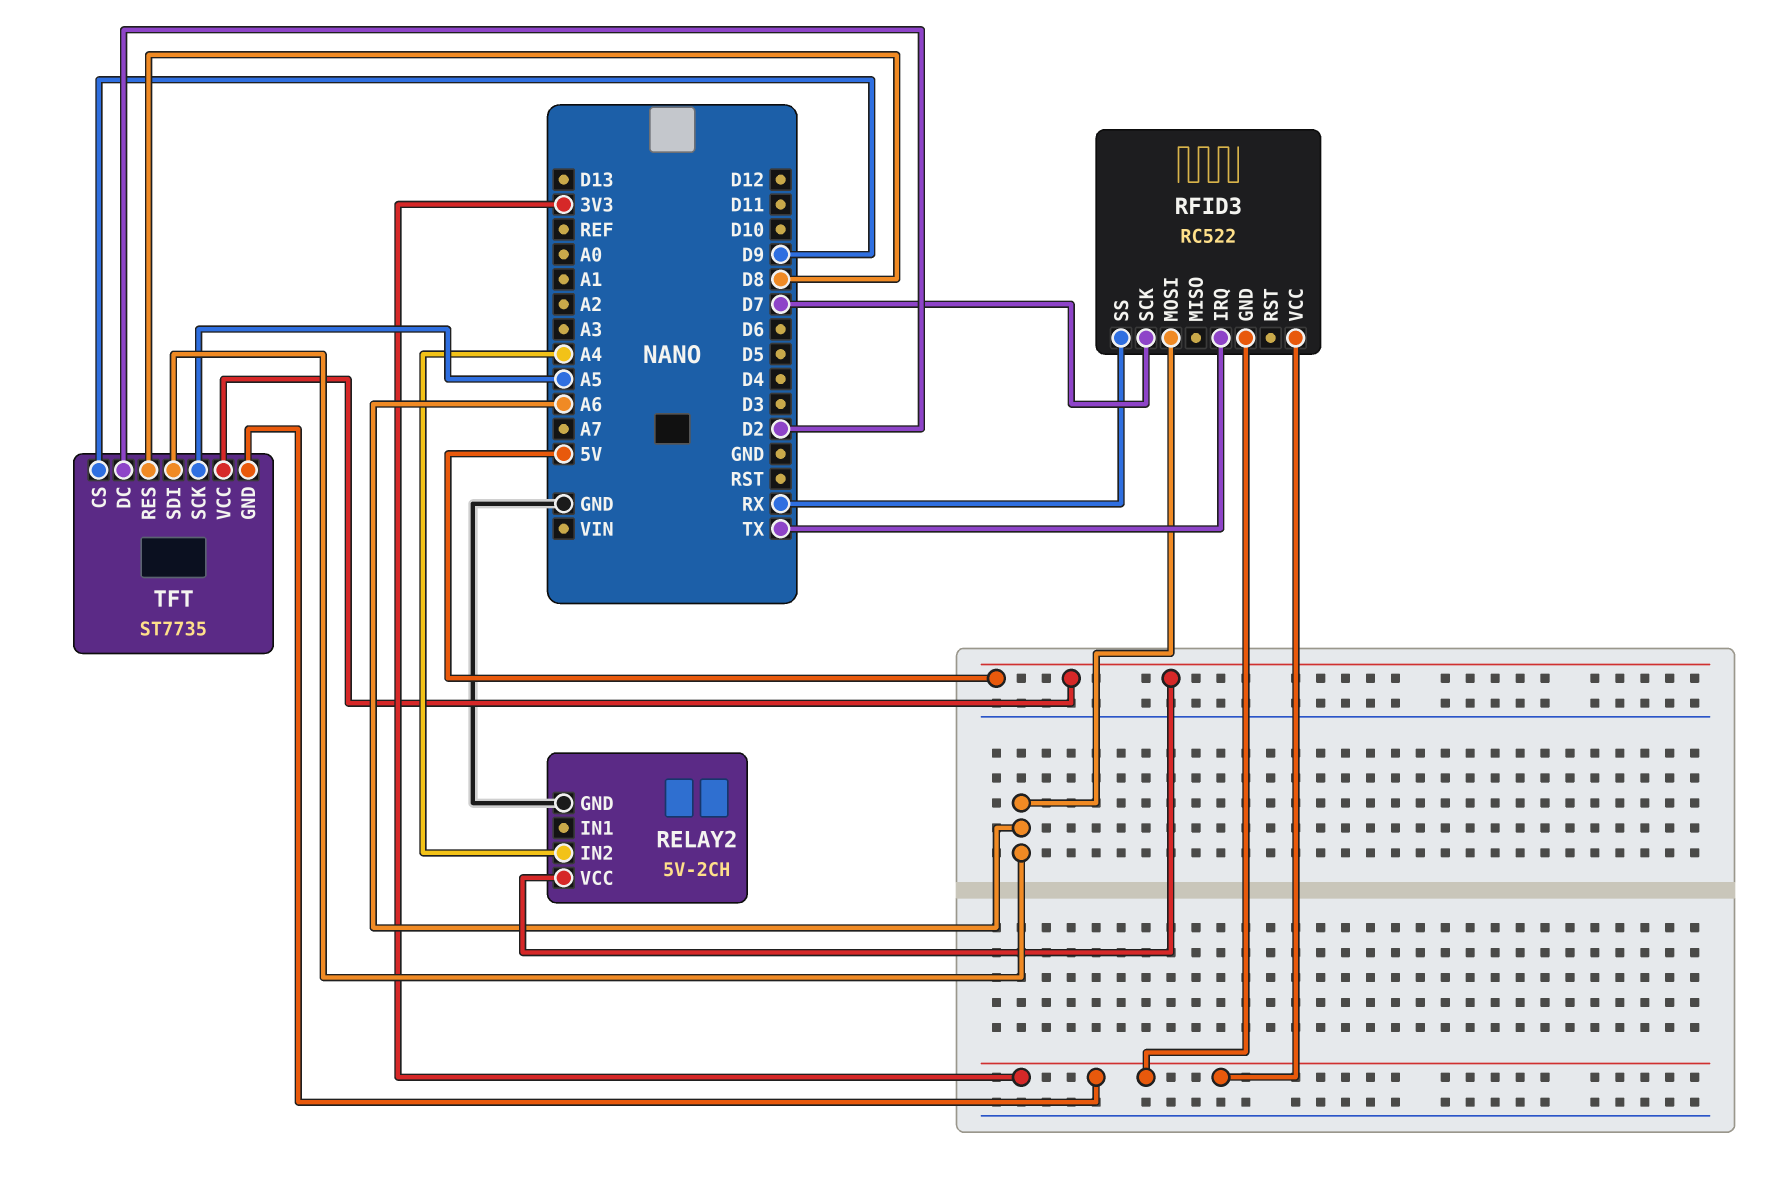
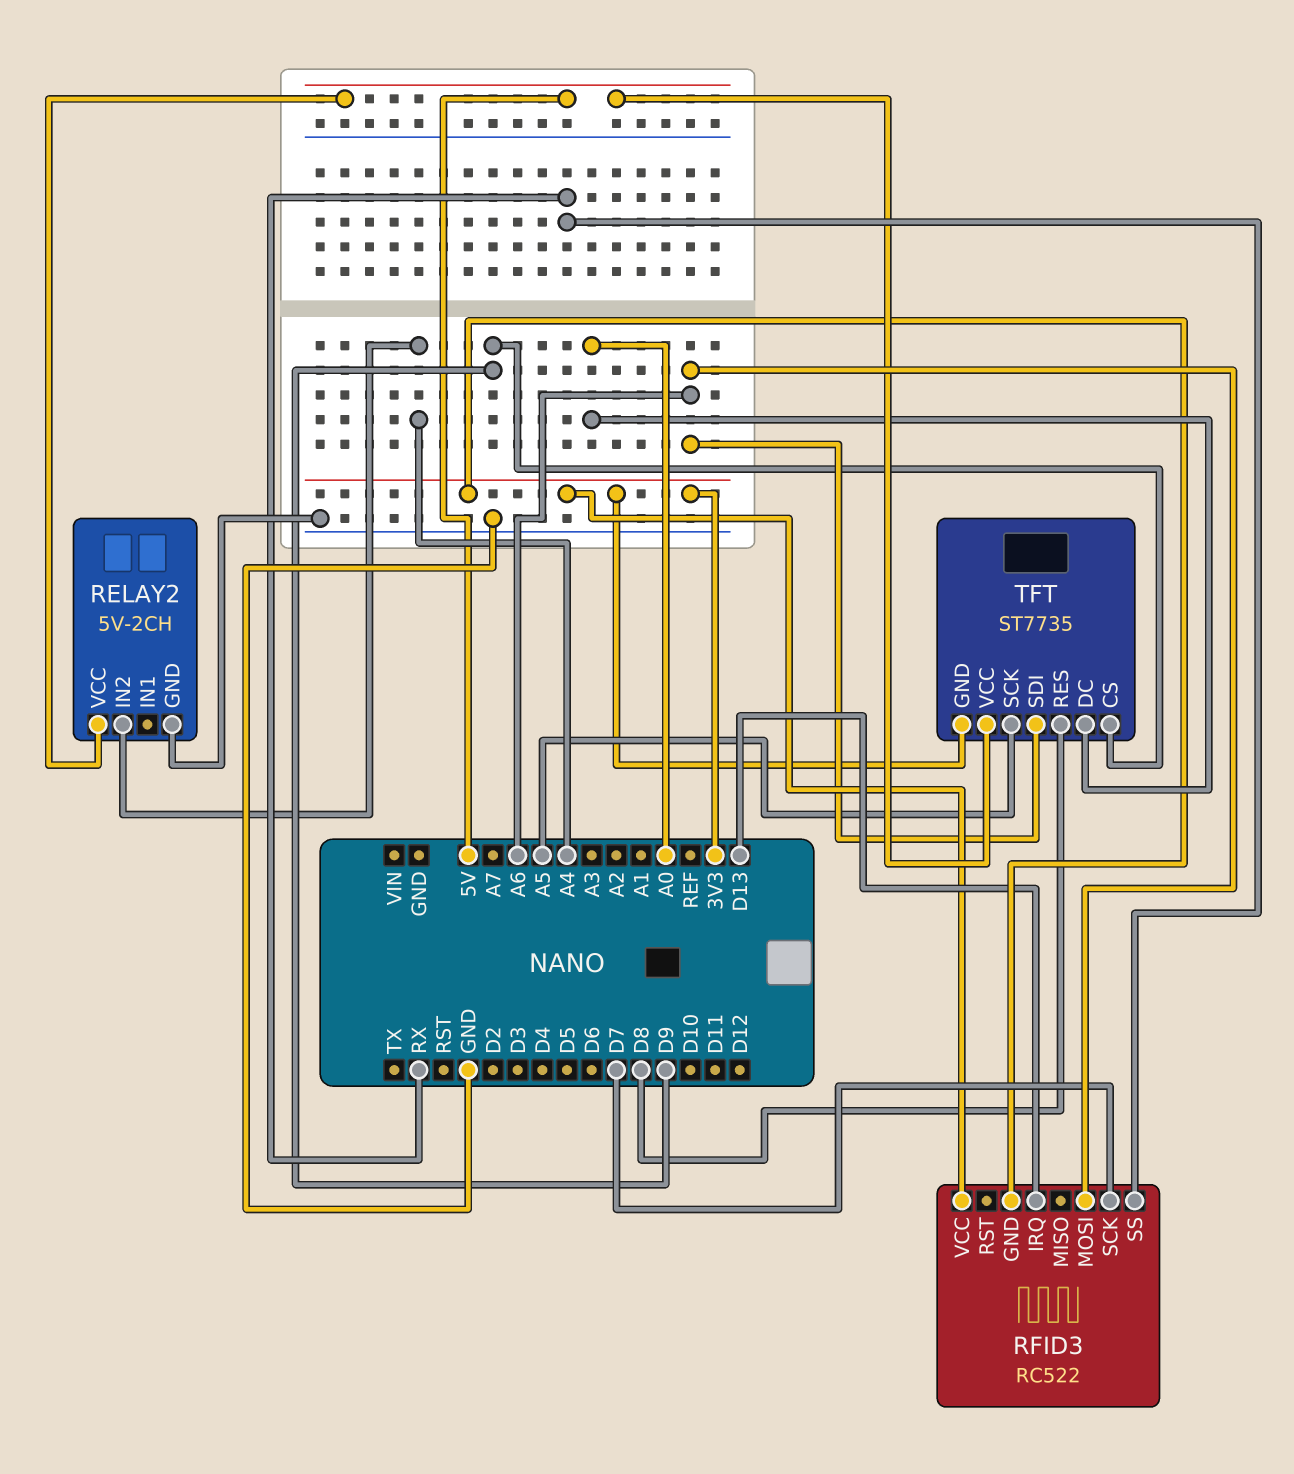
RFID3 pin IRQ: TX -> D13
TFT pin DC: D2 -> A0

